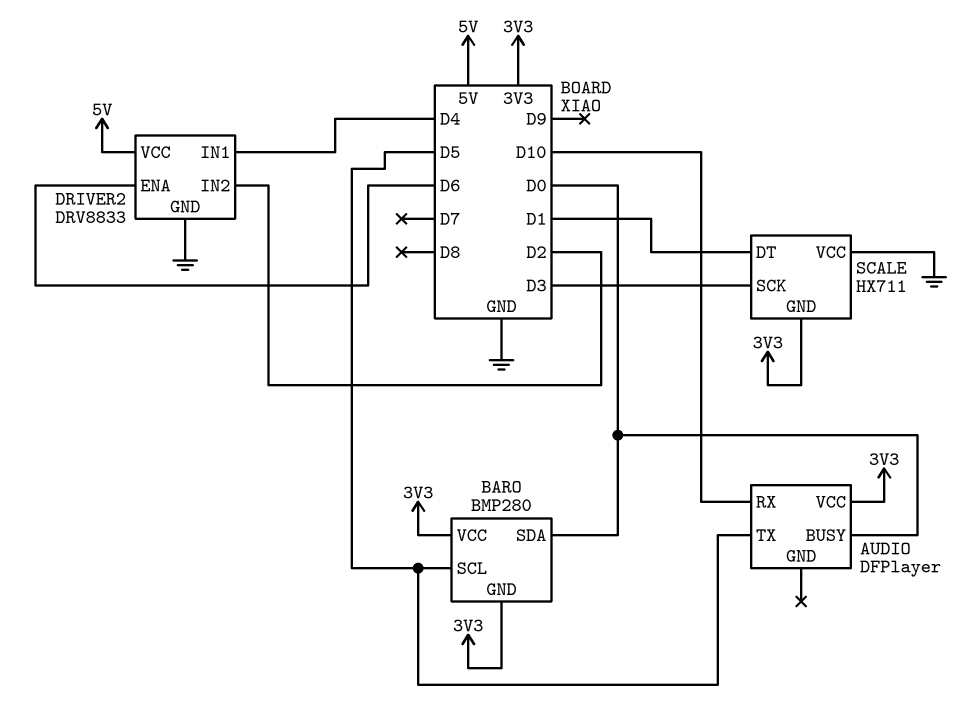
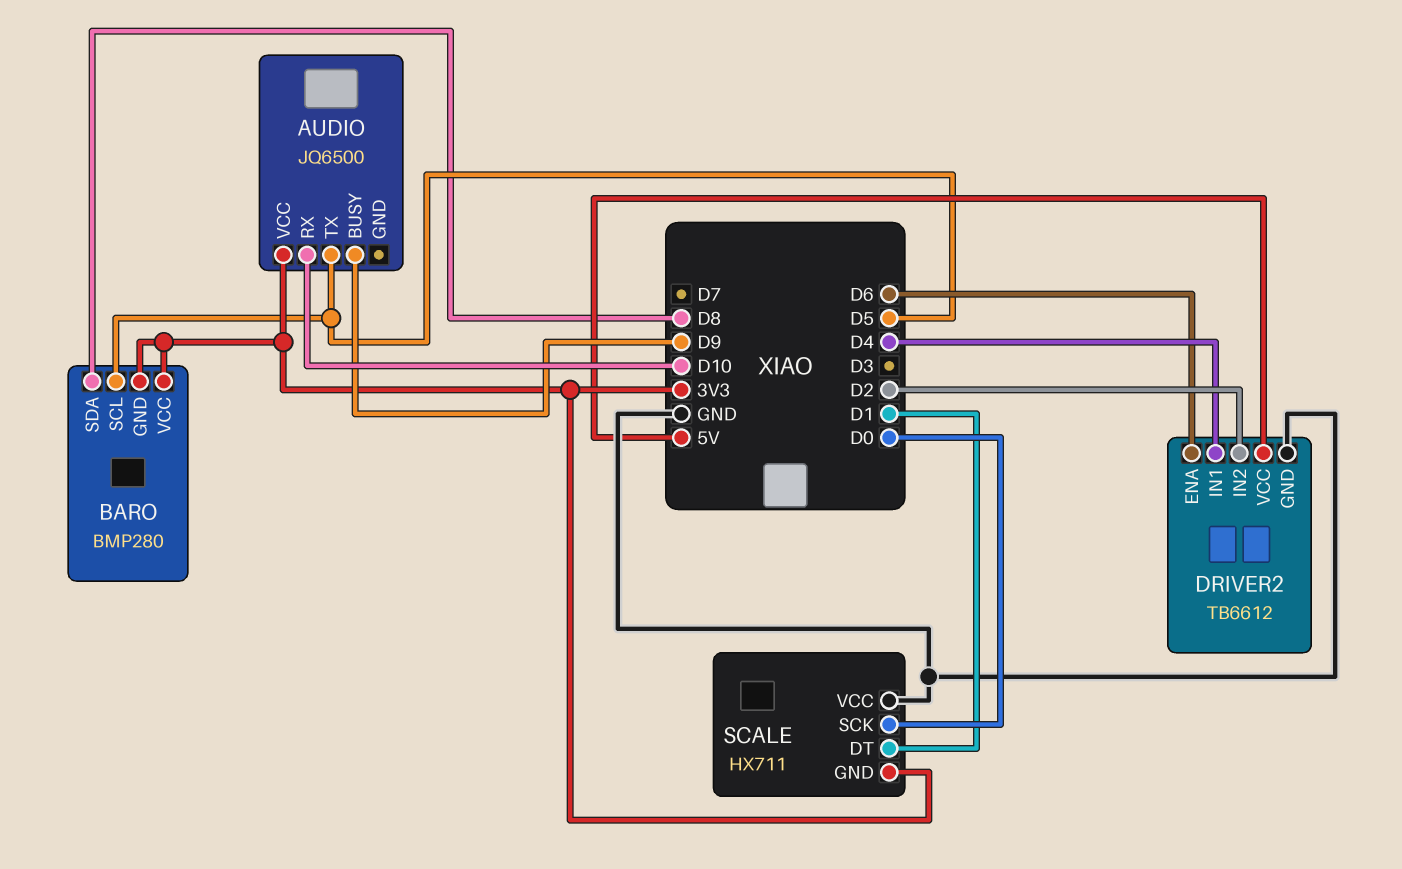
AUDIO: DFPlayer -> JQ6500
AUDIO pin BUSY: D0 -> D9
BARO pin SDA: D0 -> D8
DRIVER2: DRV8833 -> TB6612
SCALE pin SCK: D3 -> D0

